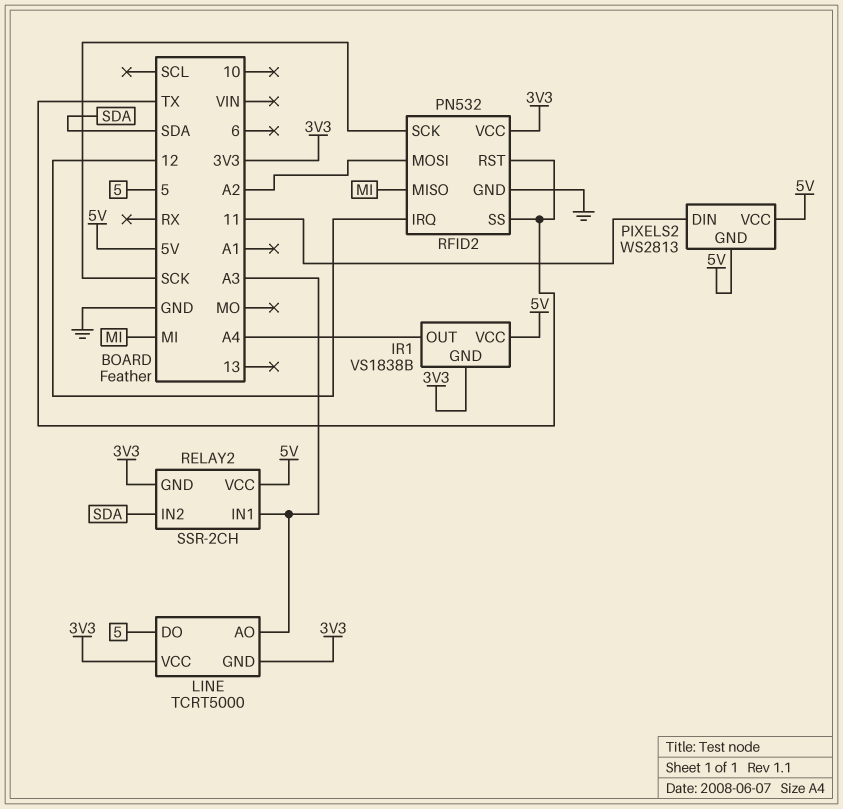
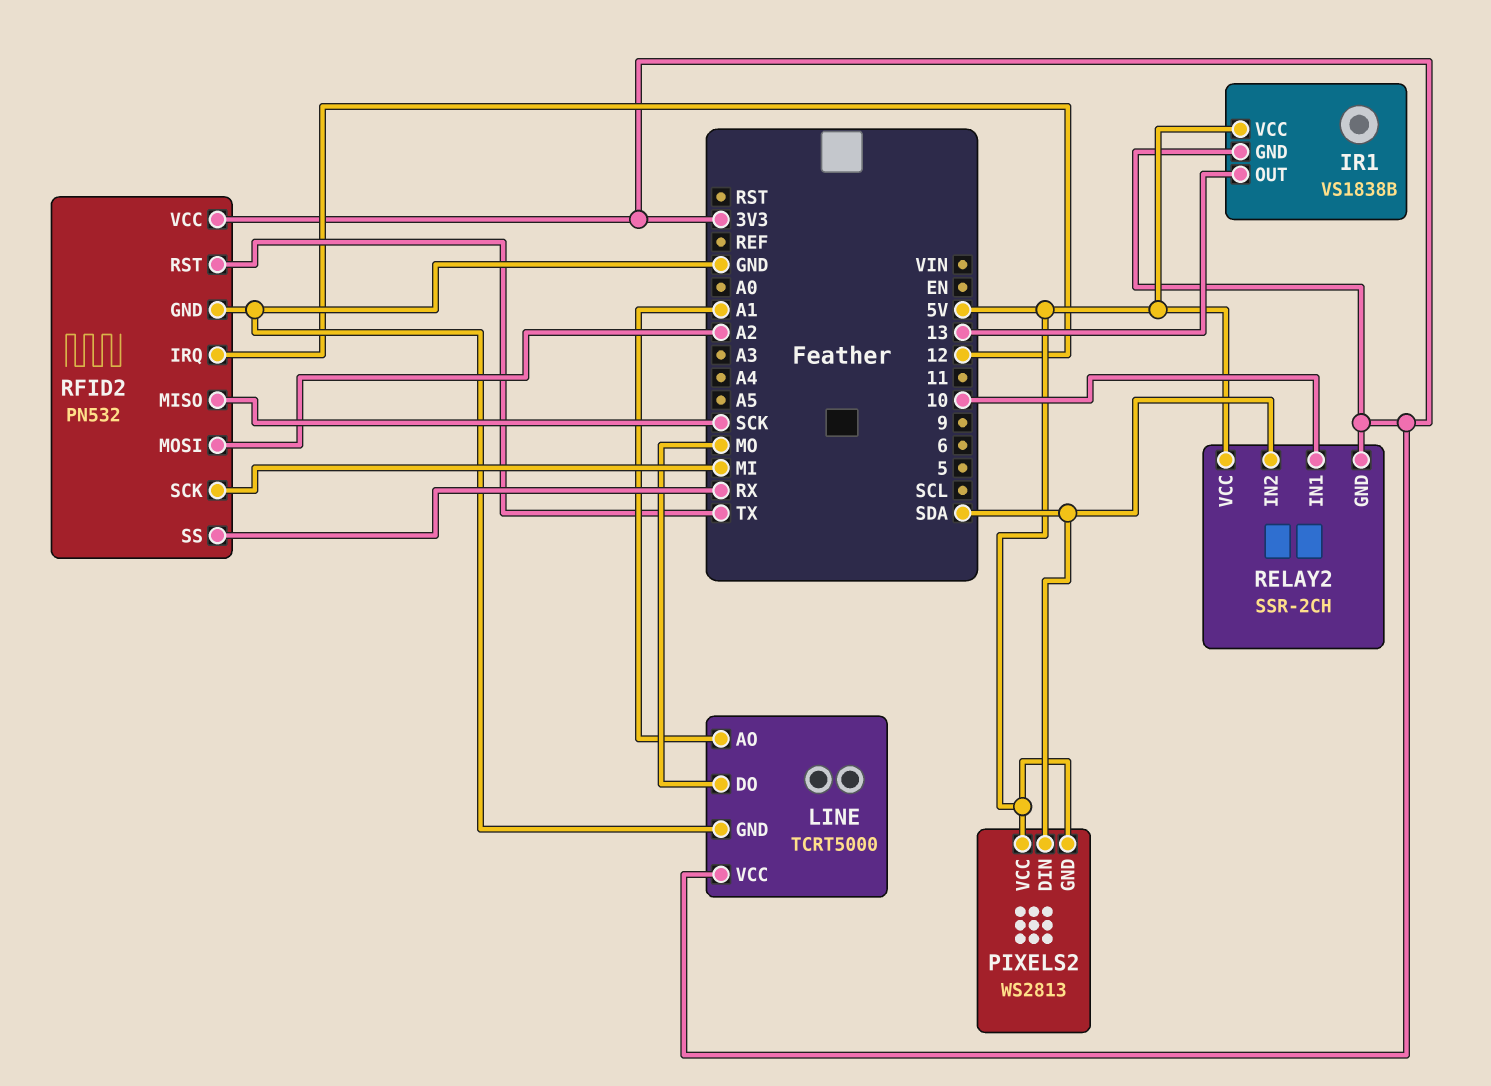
IR1 pin OUT: A4 -> 13
LINE pin AO: A3 -> A1
LINE pin DO: 5 -> MO
LINE pin GND: 3V3 -> GND
PIXELS2 pin DIN: 11 -> SDA
RELAY2 pin IN1: A3 -> 10
RFID2 pin MISO: MI -> SCK
RFID2 pin SCK: SCK -> MI
RFID2 pin SS: TX -> RX

